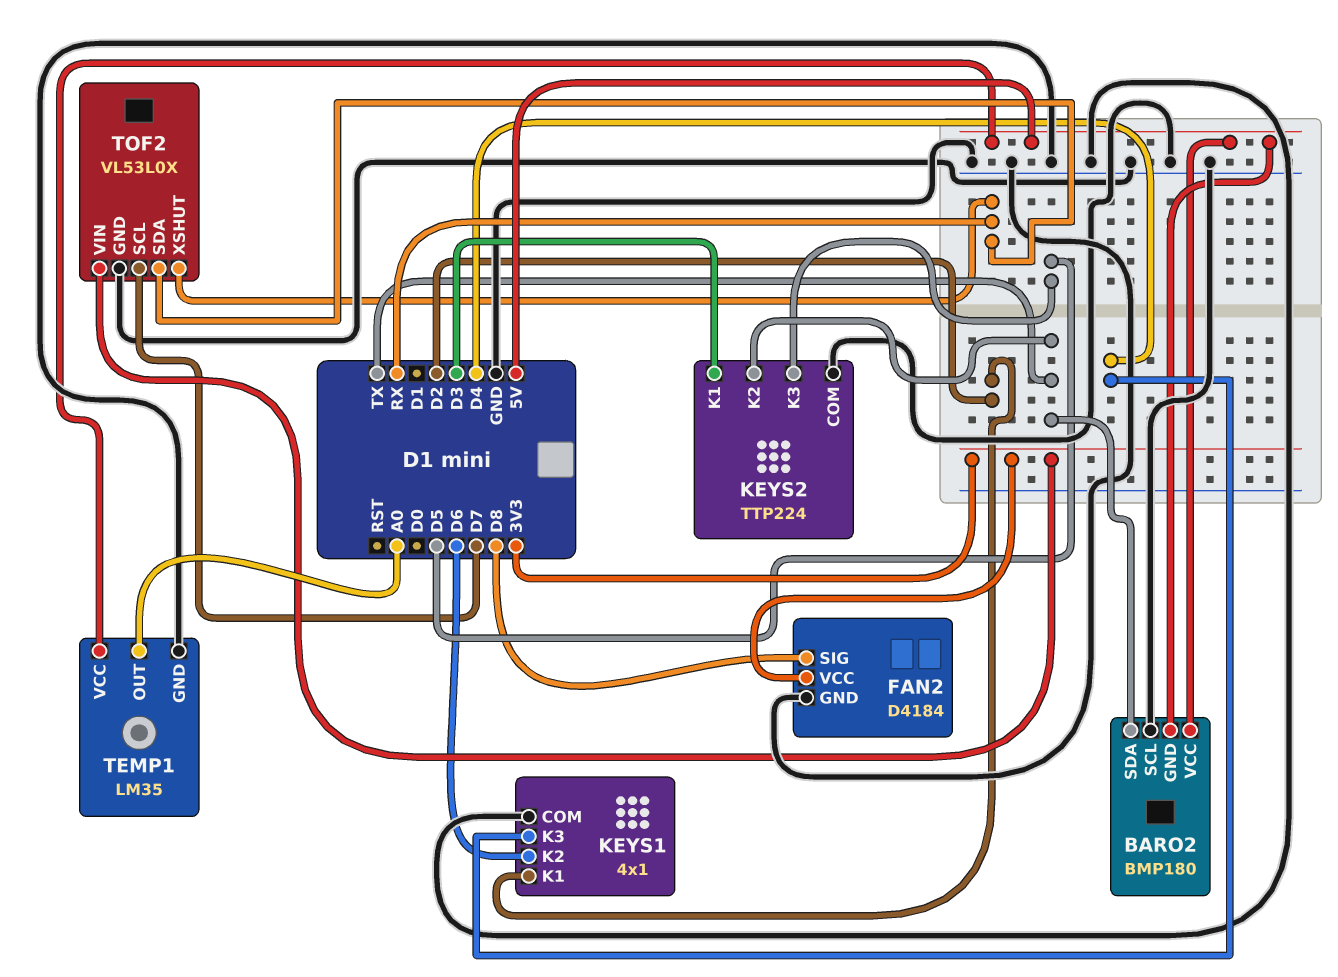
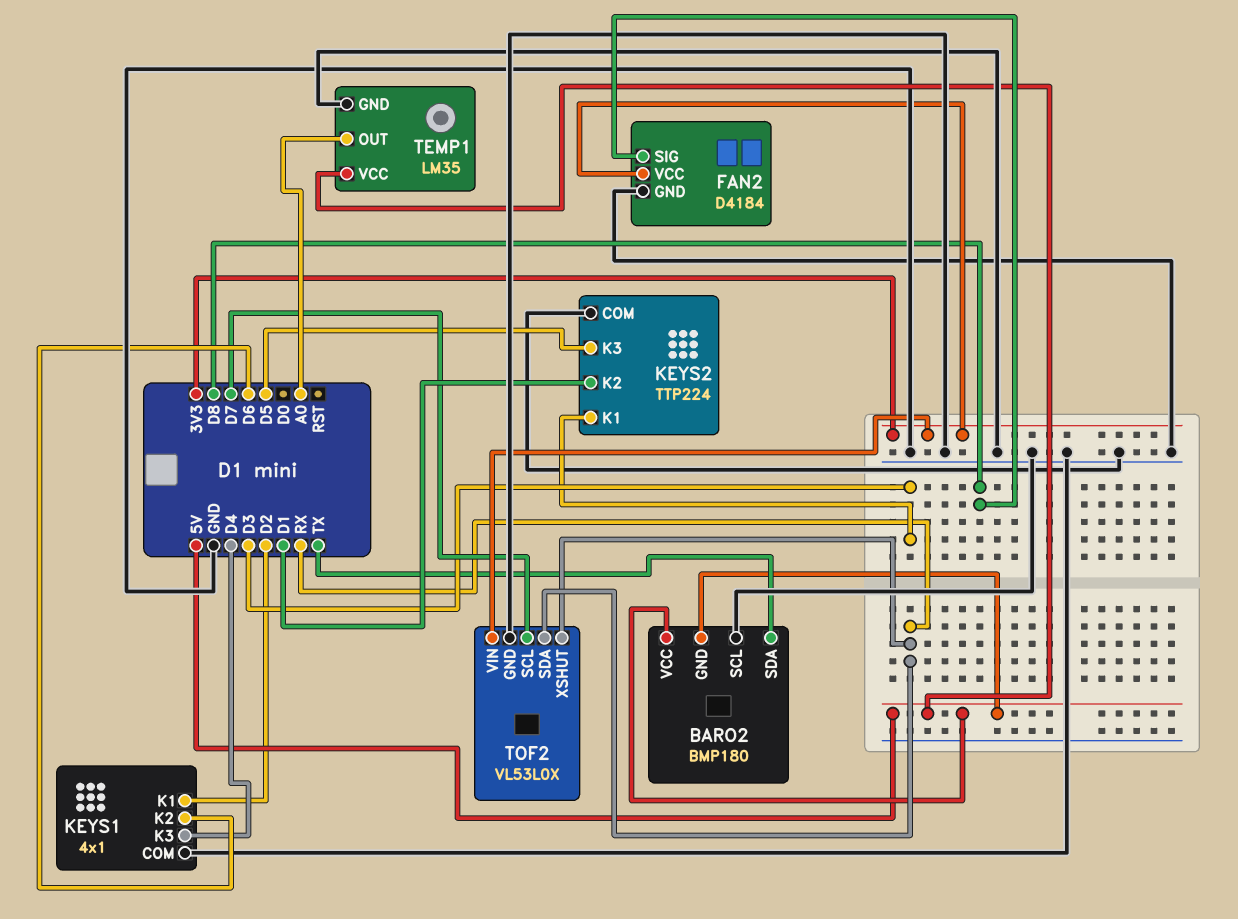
KEYS2 pin K2: TX -> D1

